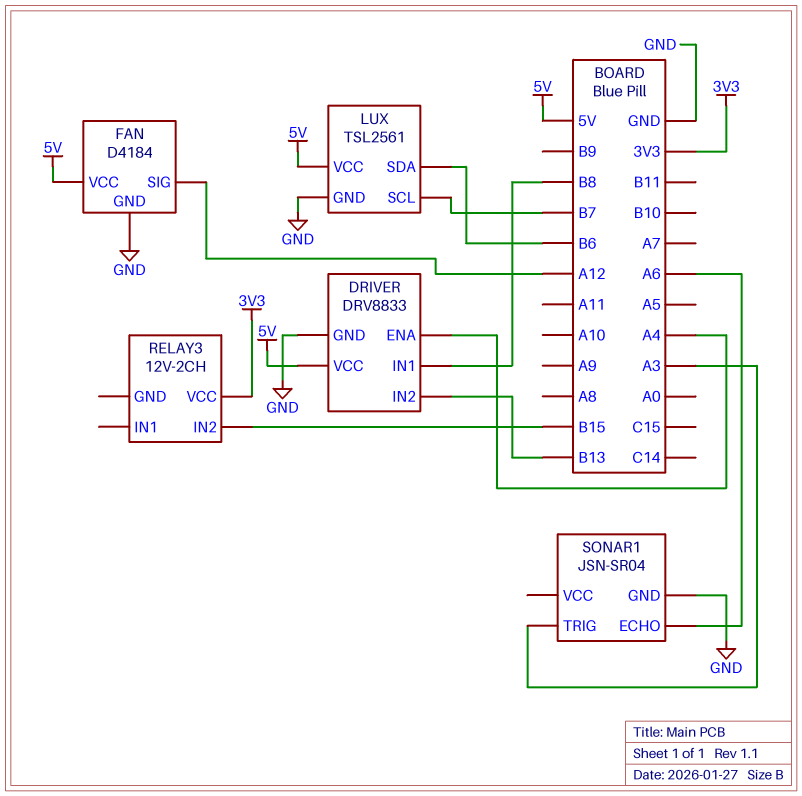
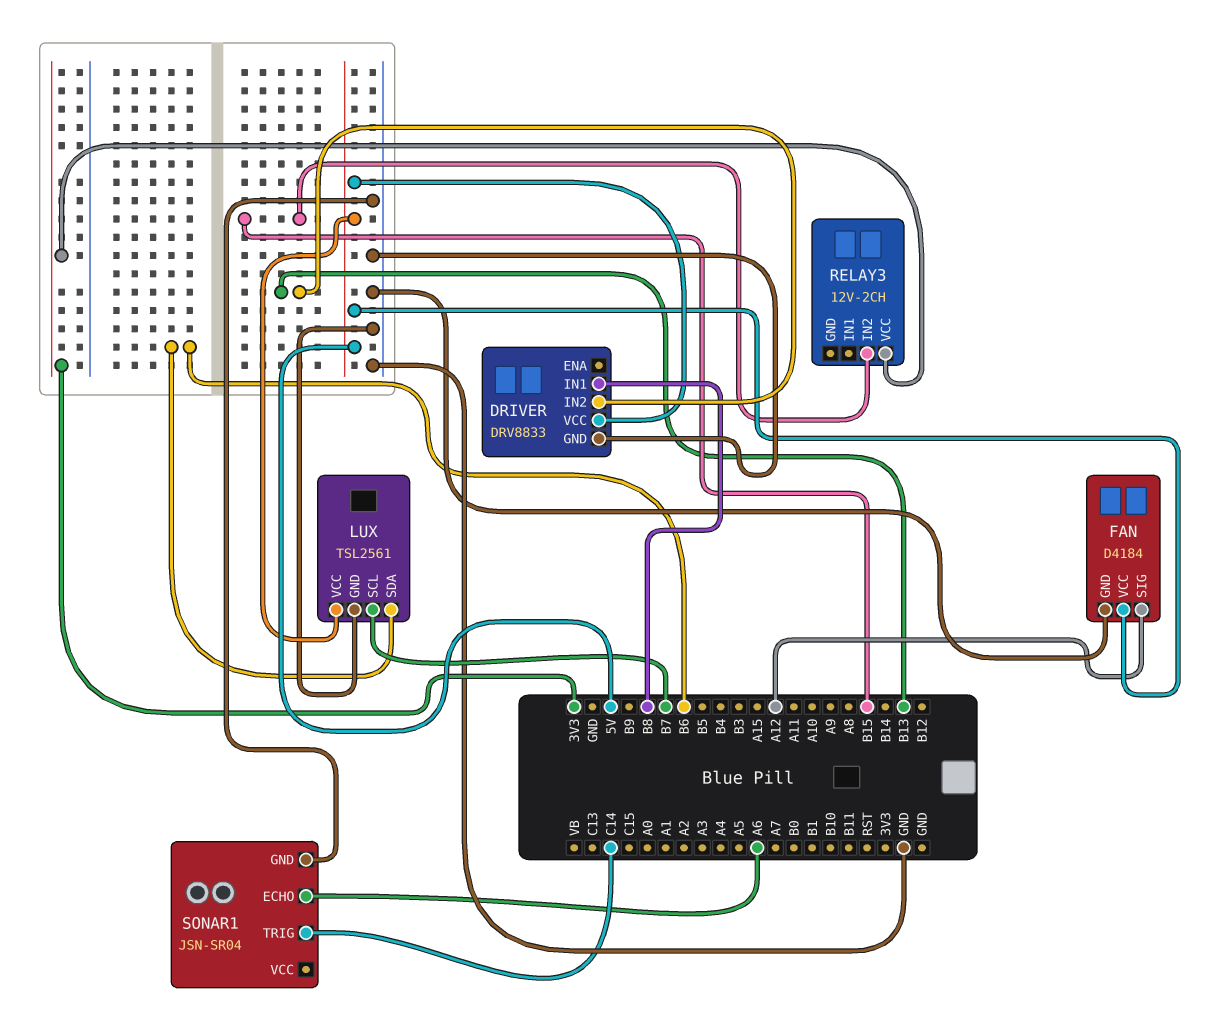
DRIVER pin ENA: A4 -> none
SONAR1 pin TRIG: A3 -> C14

